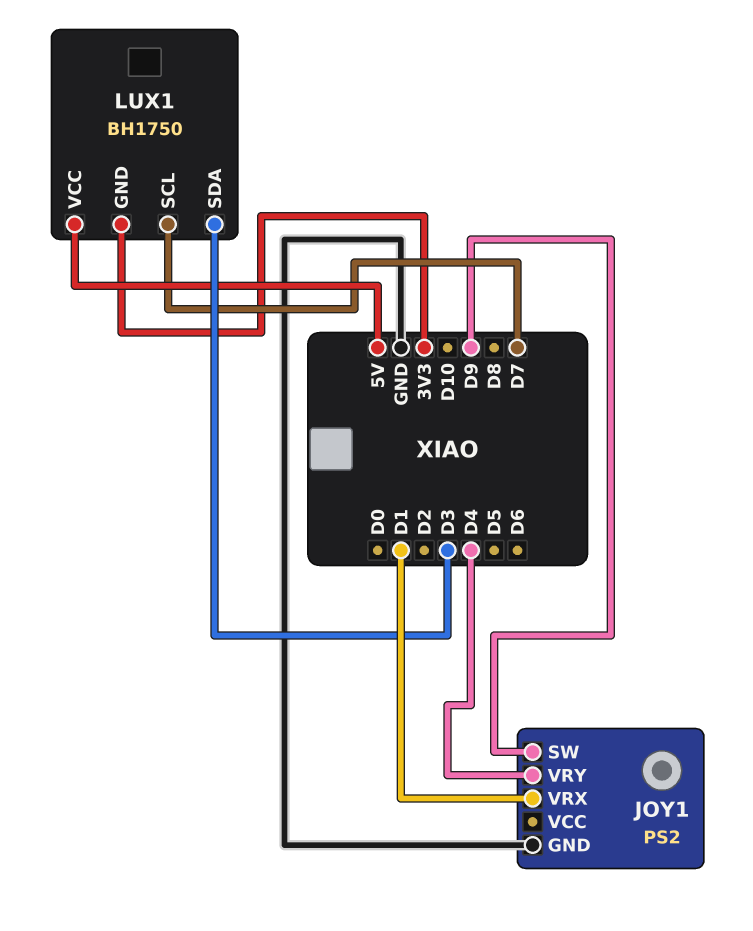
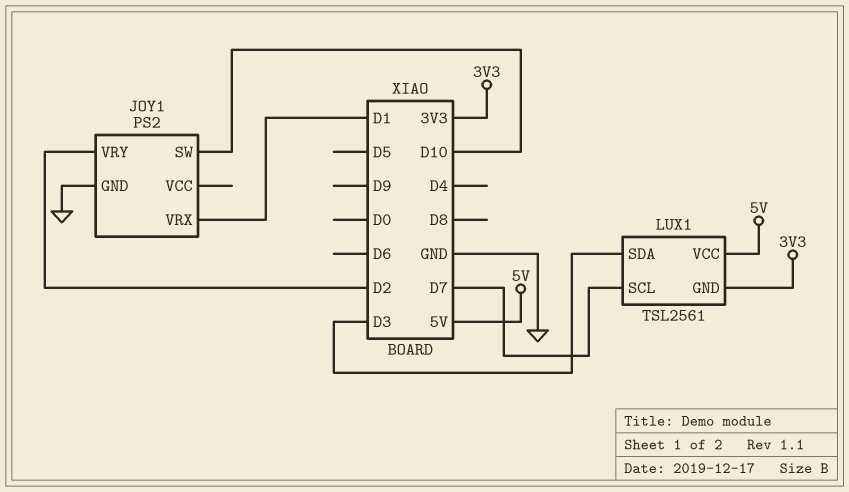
JOY1 pin SW: D9 -> D10
JOY1 pin VRY: D4 -> D2
LUX1: BH1750 -> TSL2561

